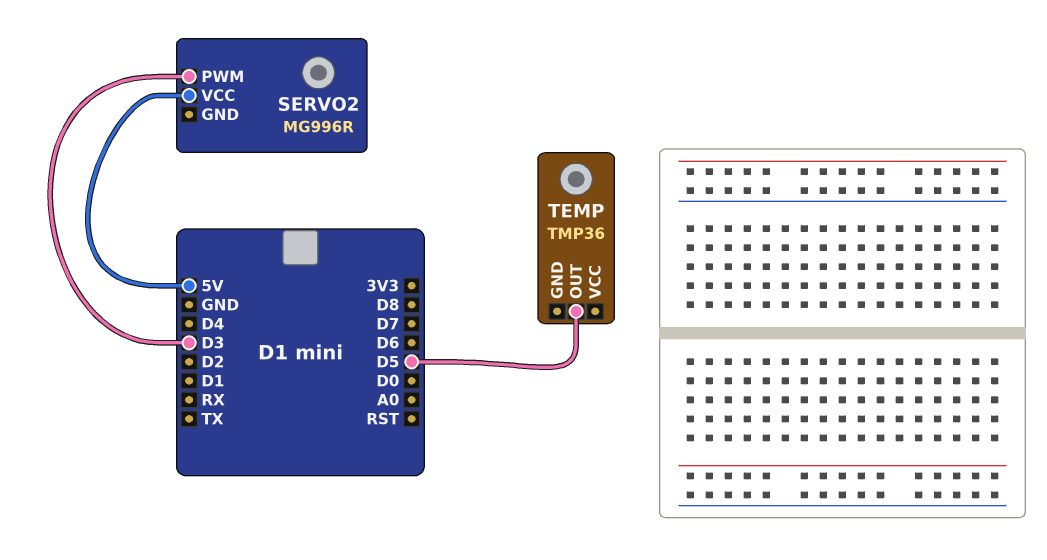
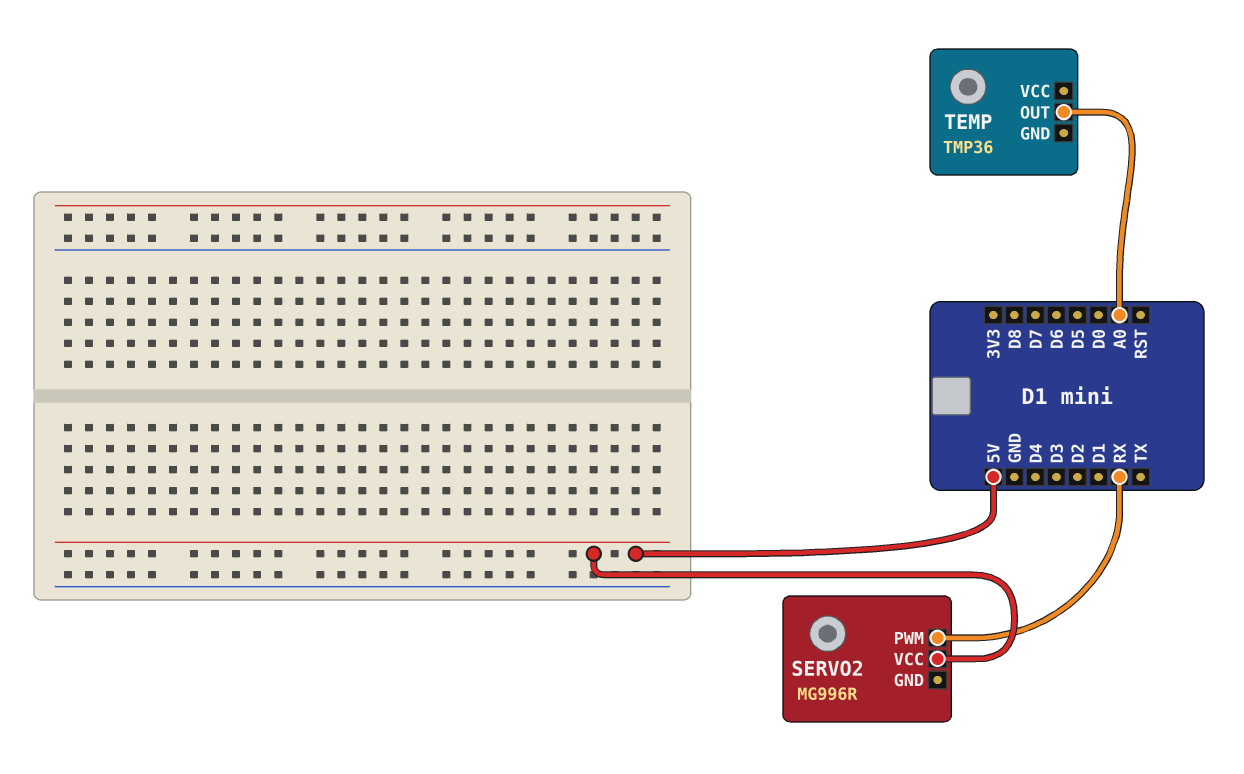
SERVO2 pin PWM: D3 -> RX
TEMP pin OUT: D5 -> A0

